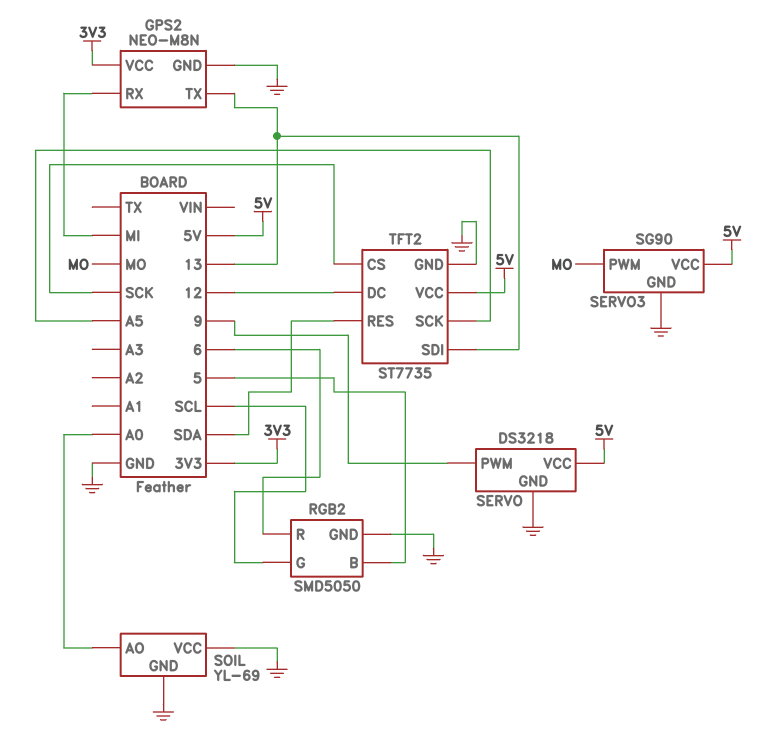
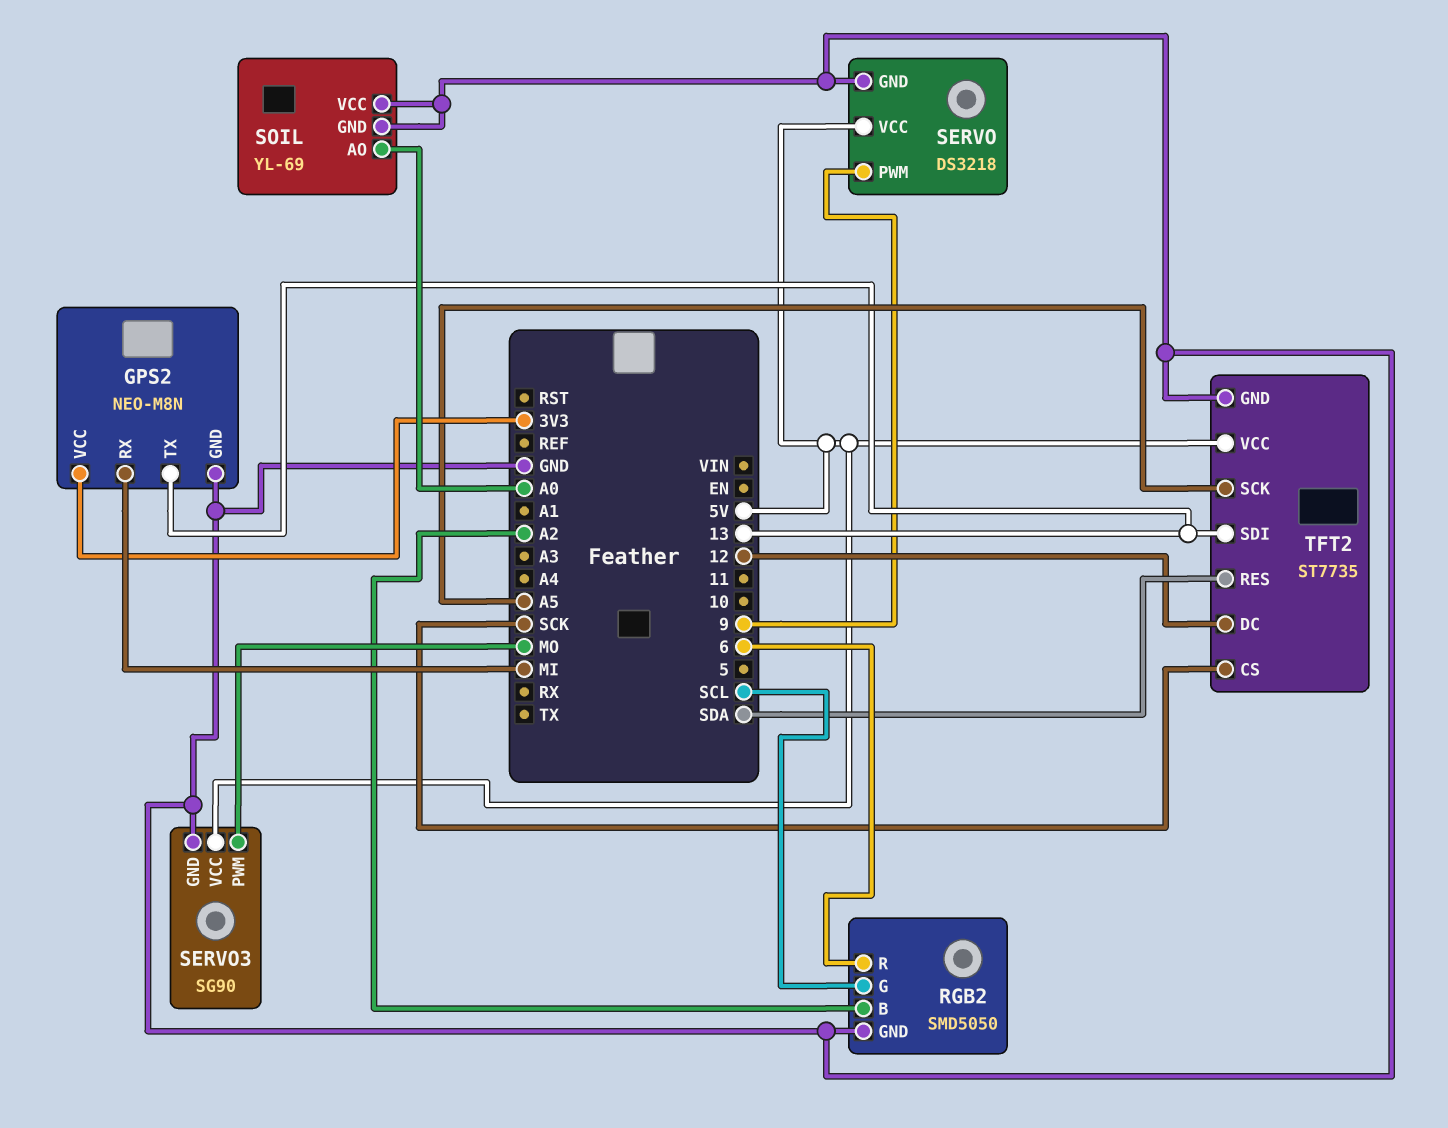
RGB2 pin B: 5 -> A2

